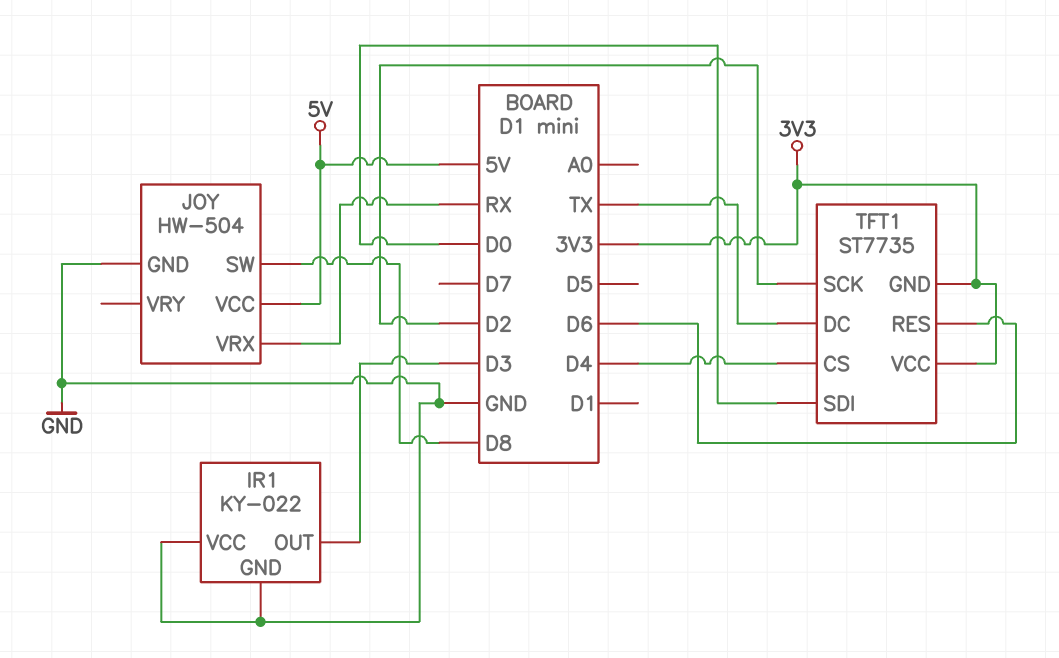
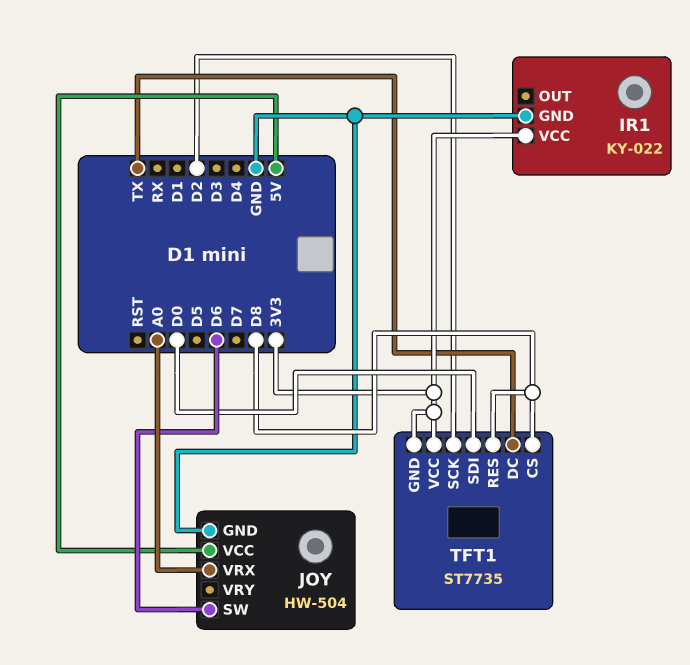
IR1 pin OUT: D3 -> none
IR1 pin VCC: GND -> 3V3
JOY pin SW: D8 -> D6
JOY pin VRX: RX -> A0
TFT1 pin CS: D4 -> D8
TFT1 pin RES: D6 -> D8

